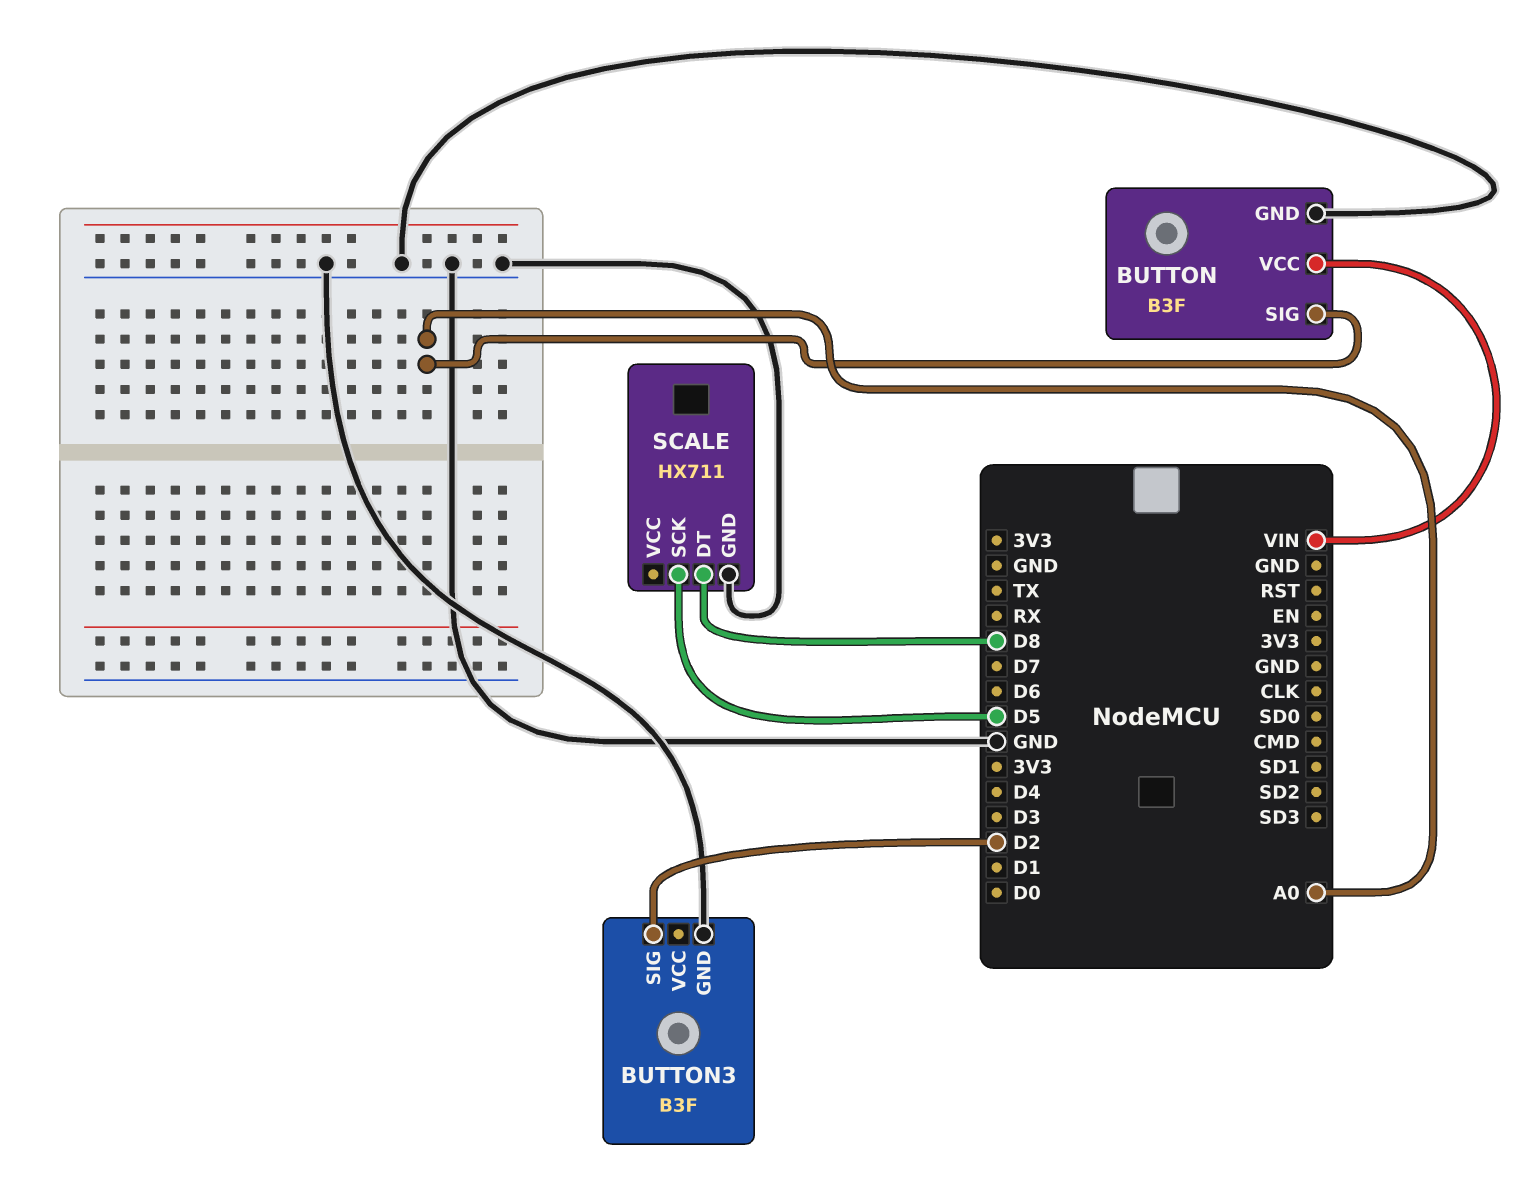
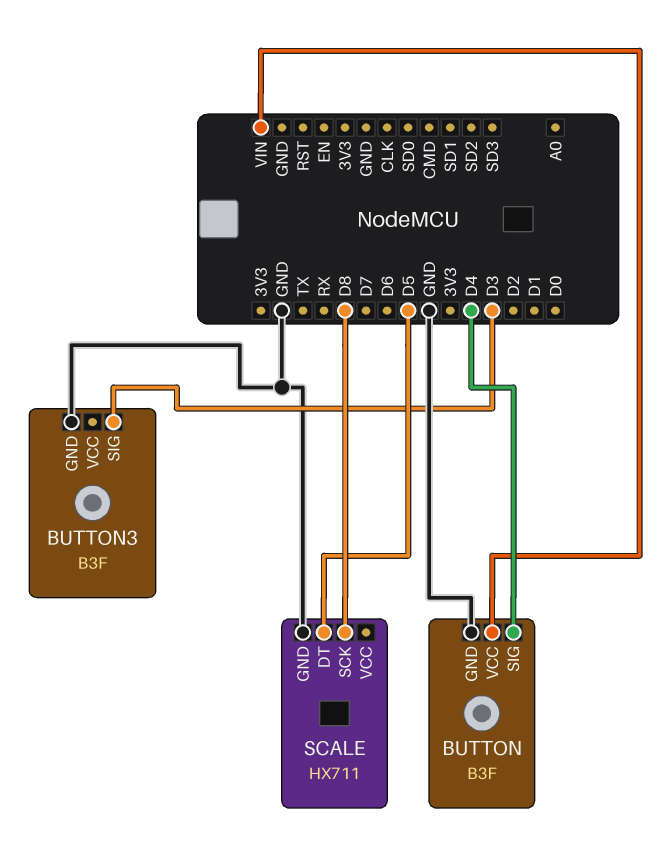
BUTTON pin SIG: A0 -> D4
BUTTON3 pin SIG: D2 -> D3
SCALE pin DT: D8 -> D5
SCALE pin SCK: D5 -> D8

